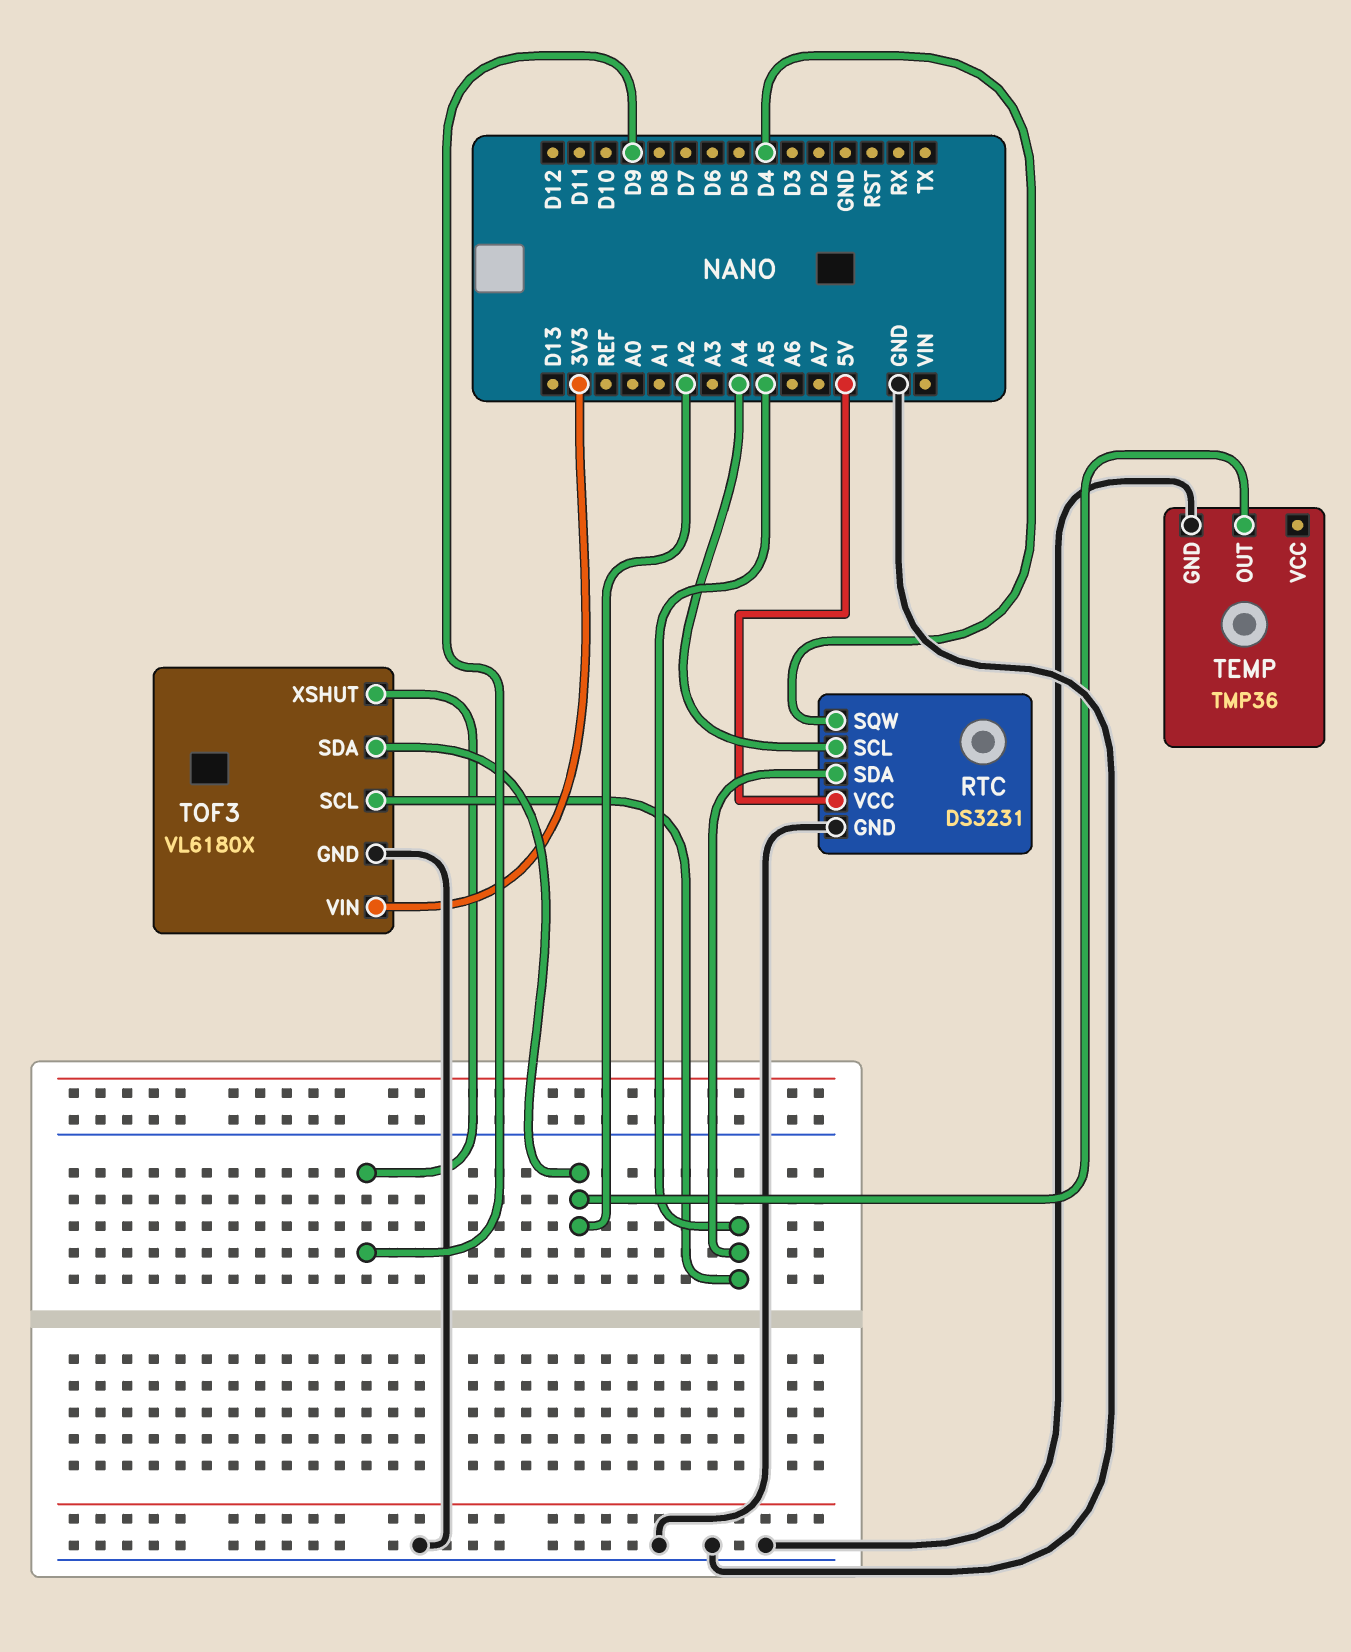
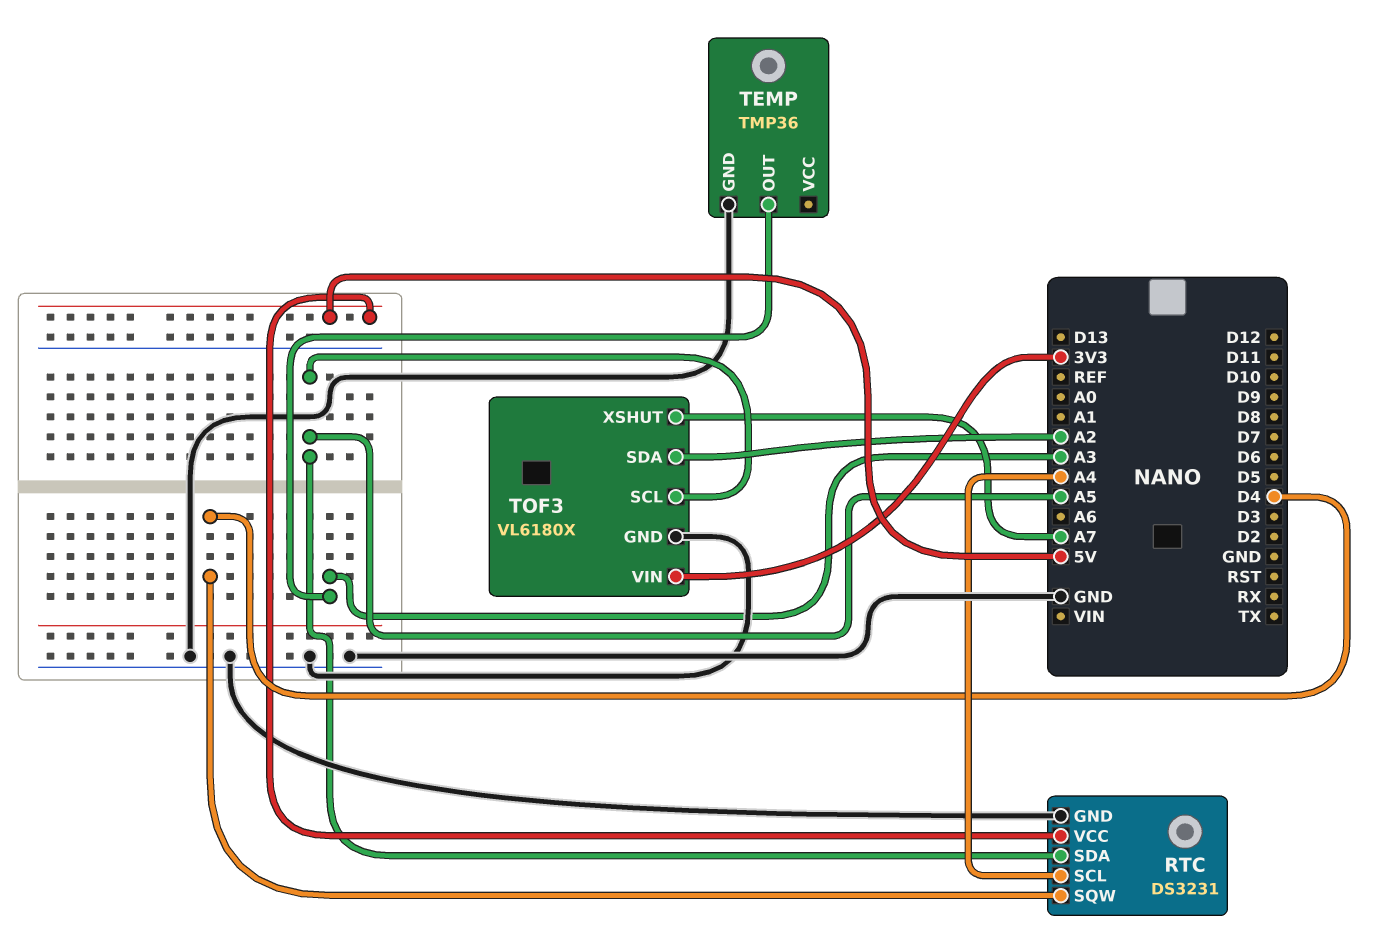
TEMP pin OUT: A2 -> A3
TOF3 pin XSHUT: D9 -> A7

